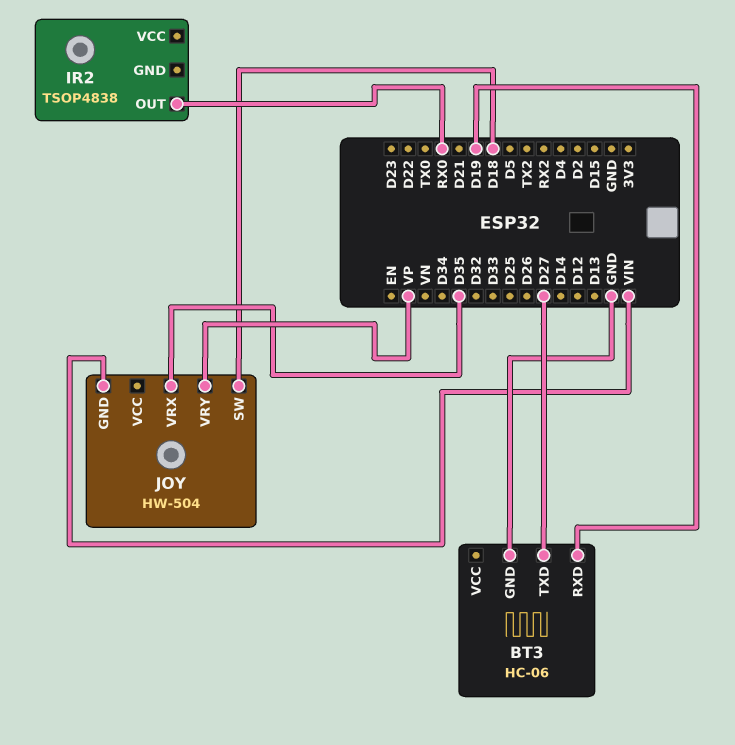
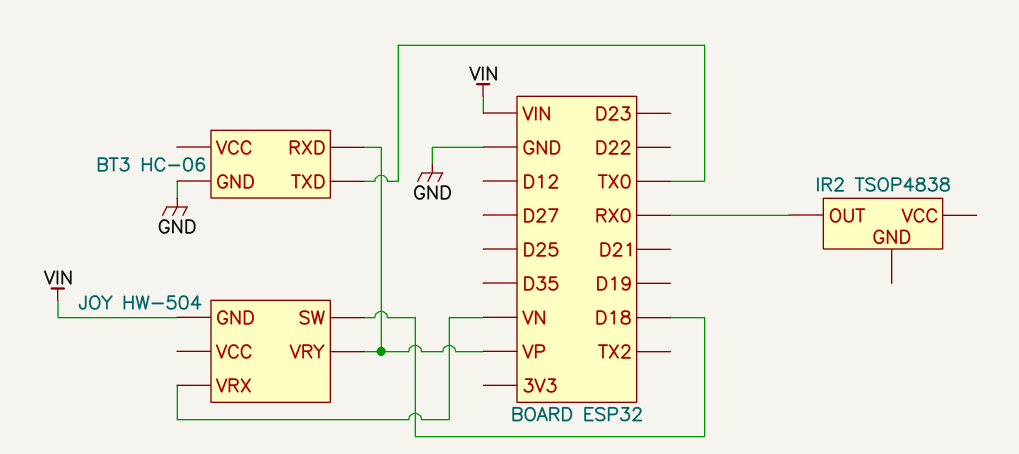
BT3 pin RXD: D19 -> VP
BT3 pin TXD: D27 -> TX0
JOY pin VRX: D35 -> VN

